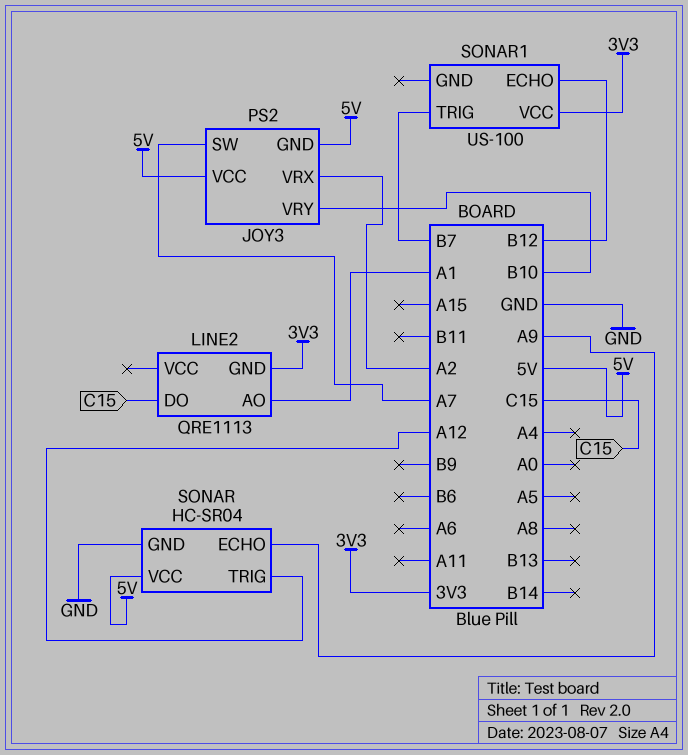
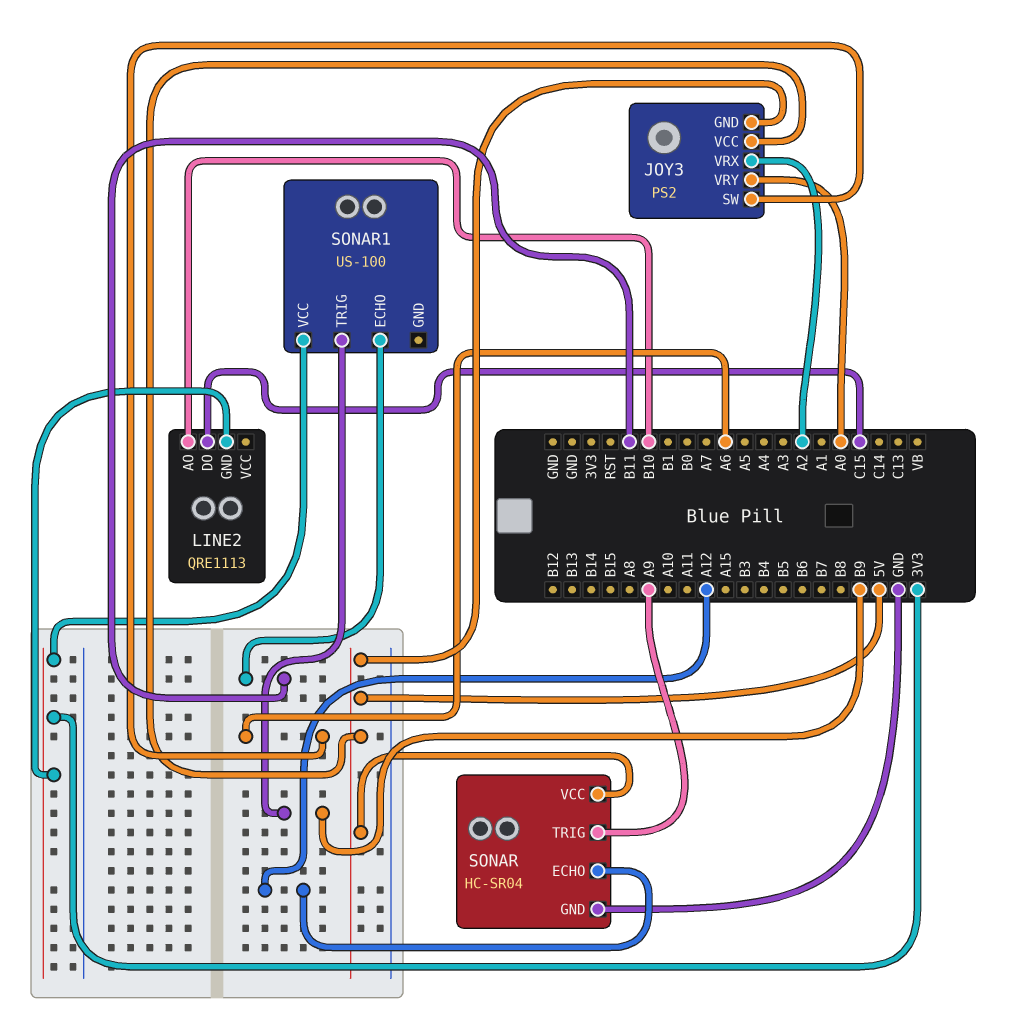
JOY3 pin SW: A7 -> A6
JOY3 pin VRY: B10 -> A0
LINE2 pin AO: A1 -> B10
SONAR pin ECHO: A9 -> A12
SONAR pin TRIG: A12 -> A9
SONAR1 pin ECHO: B12 -> B11
SONAR1 pin TRIG: B7 -> B9

